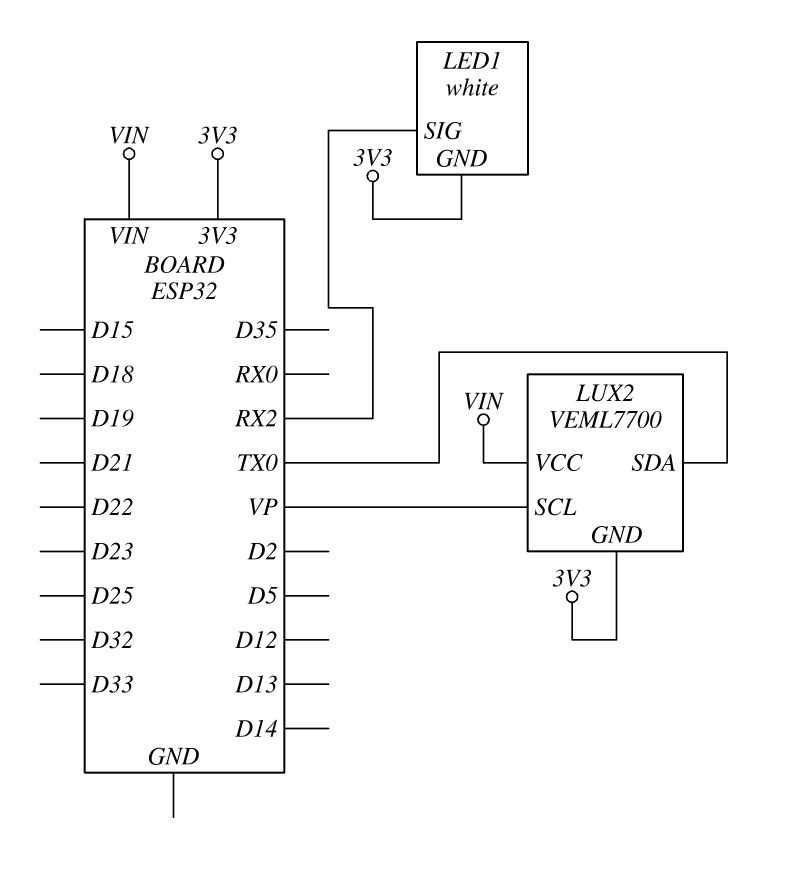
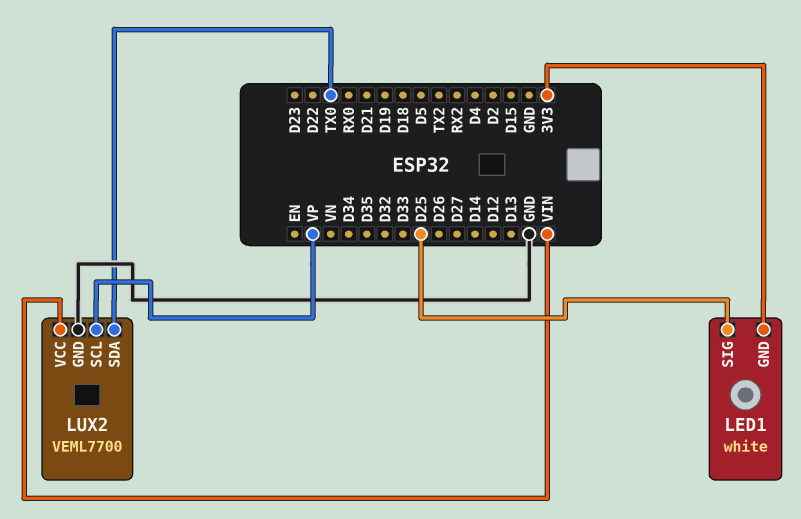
LED1 pin SIG: RX2 -> D25
LUX2 pin GND: 3V3 -> GND

